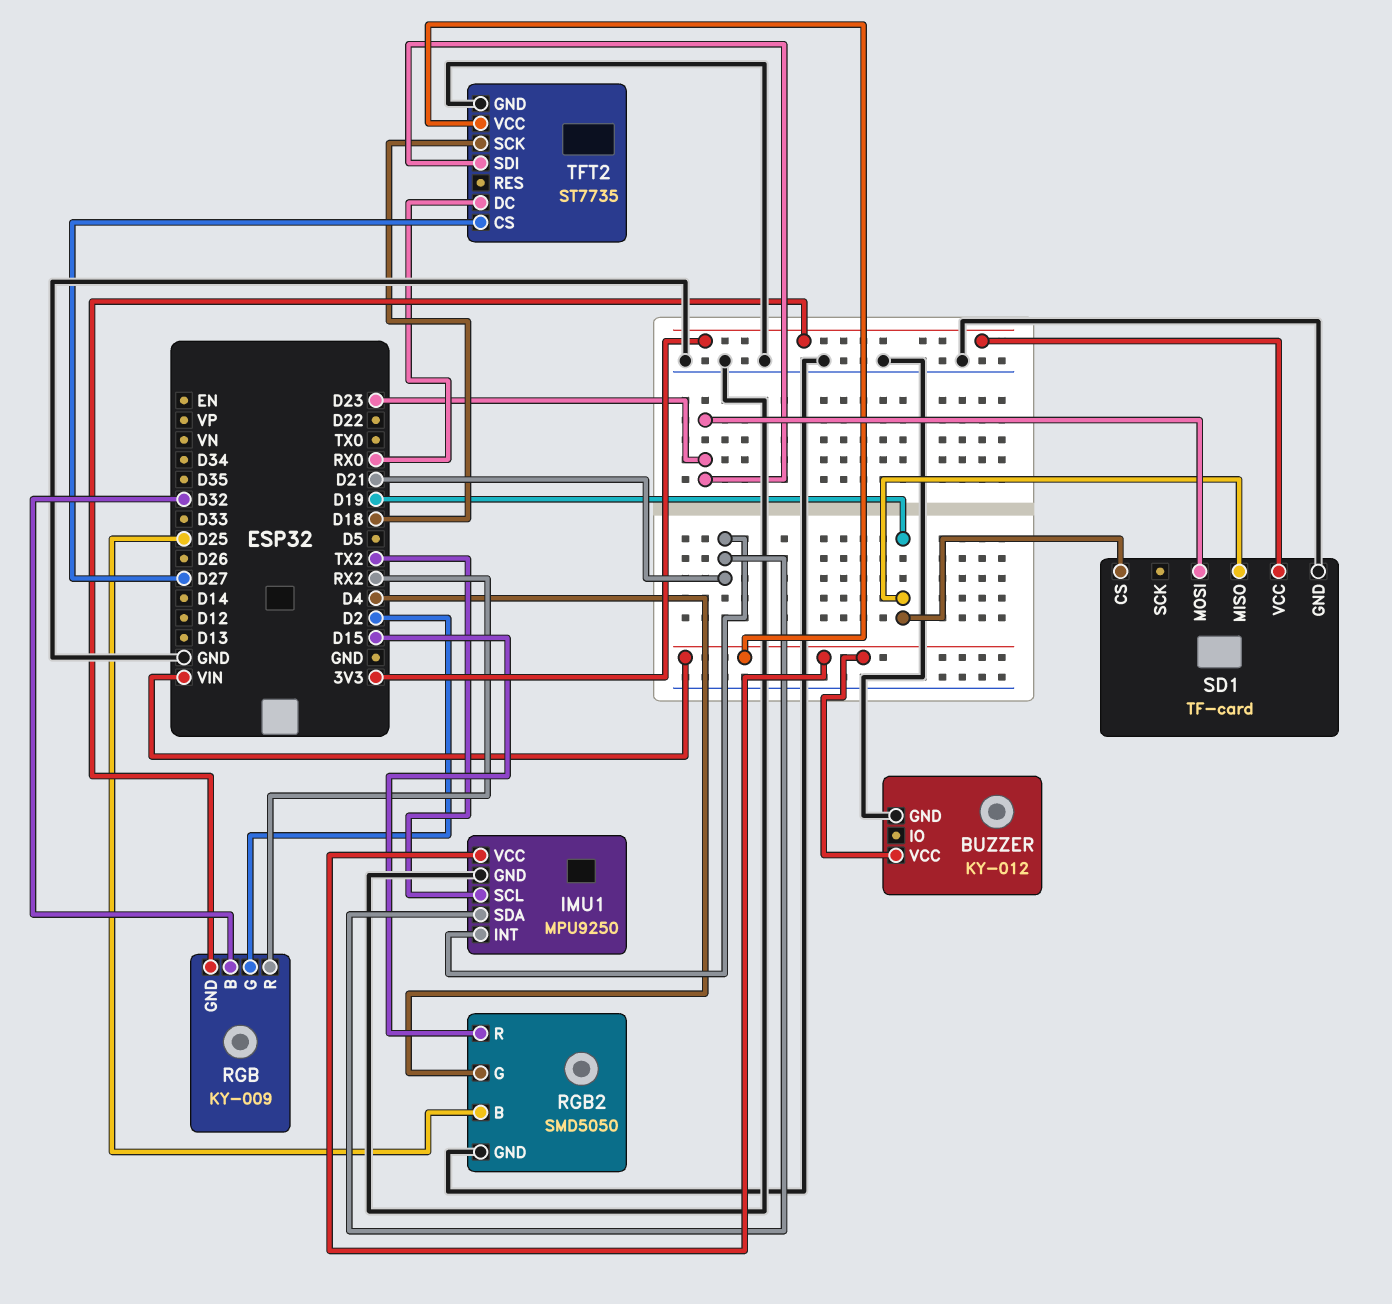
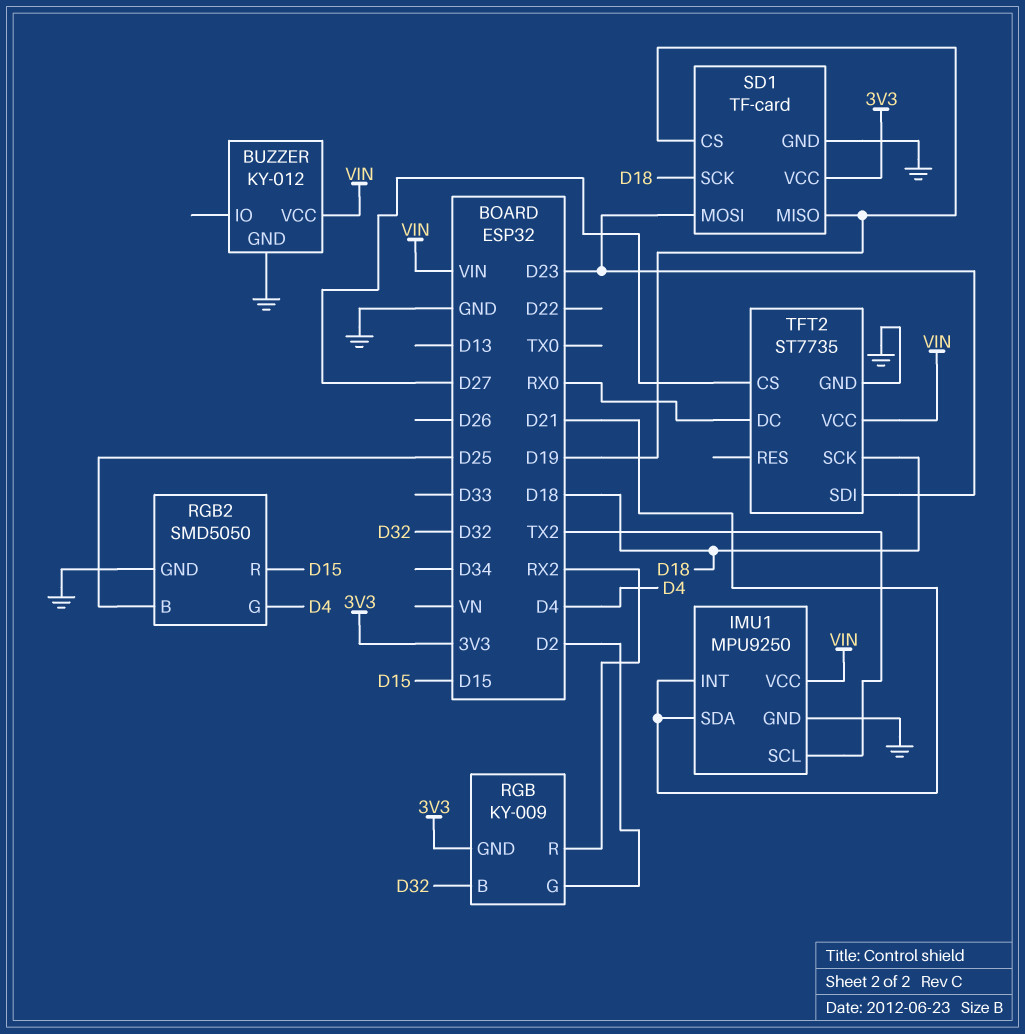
SD1 pin SCK: none -> D18

